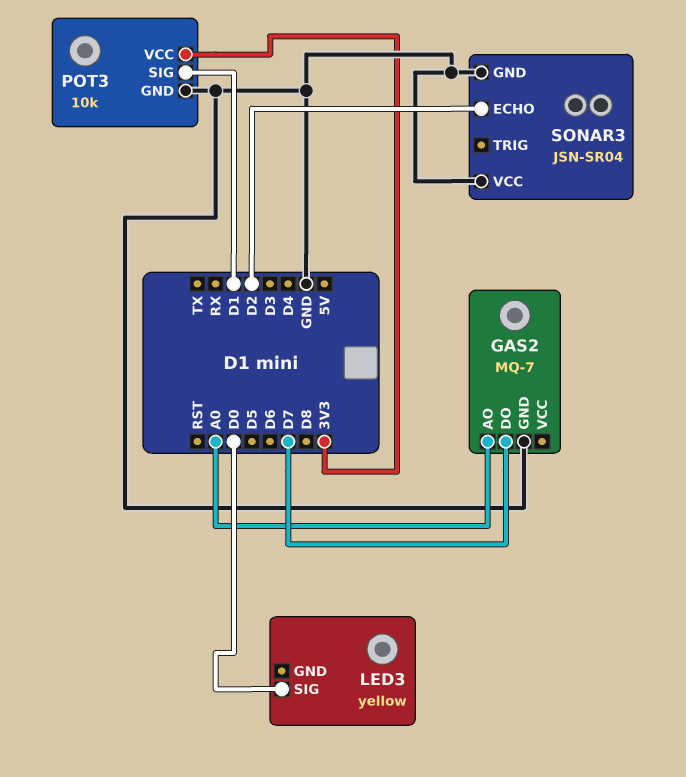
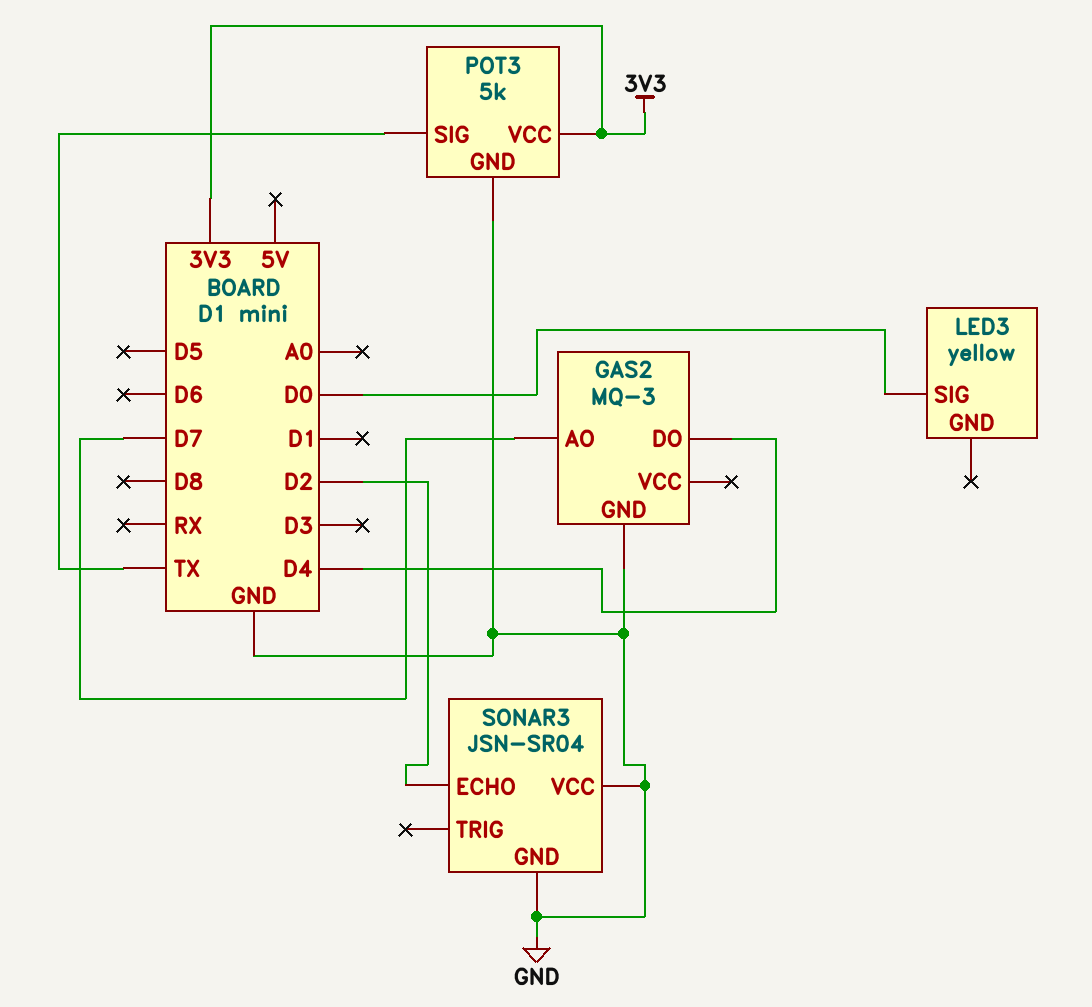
GAS2: MQ-7 -> MQ-3
GAS2 pin AO: A0 -> D7
GAS2 pin DO: D7 -> D4
POT3: 10k -> 5k
POT3 pin SIG: D1 -> TX

